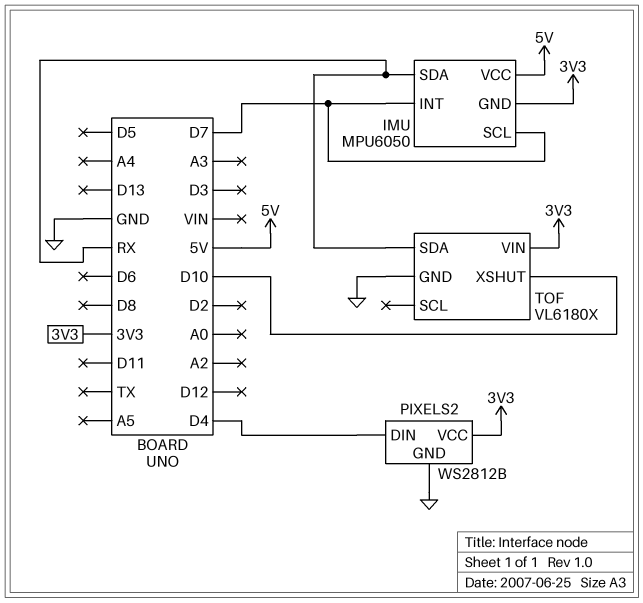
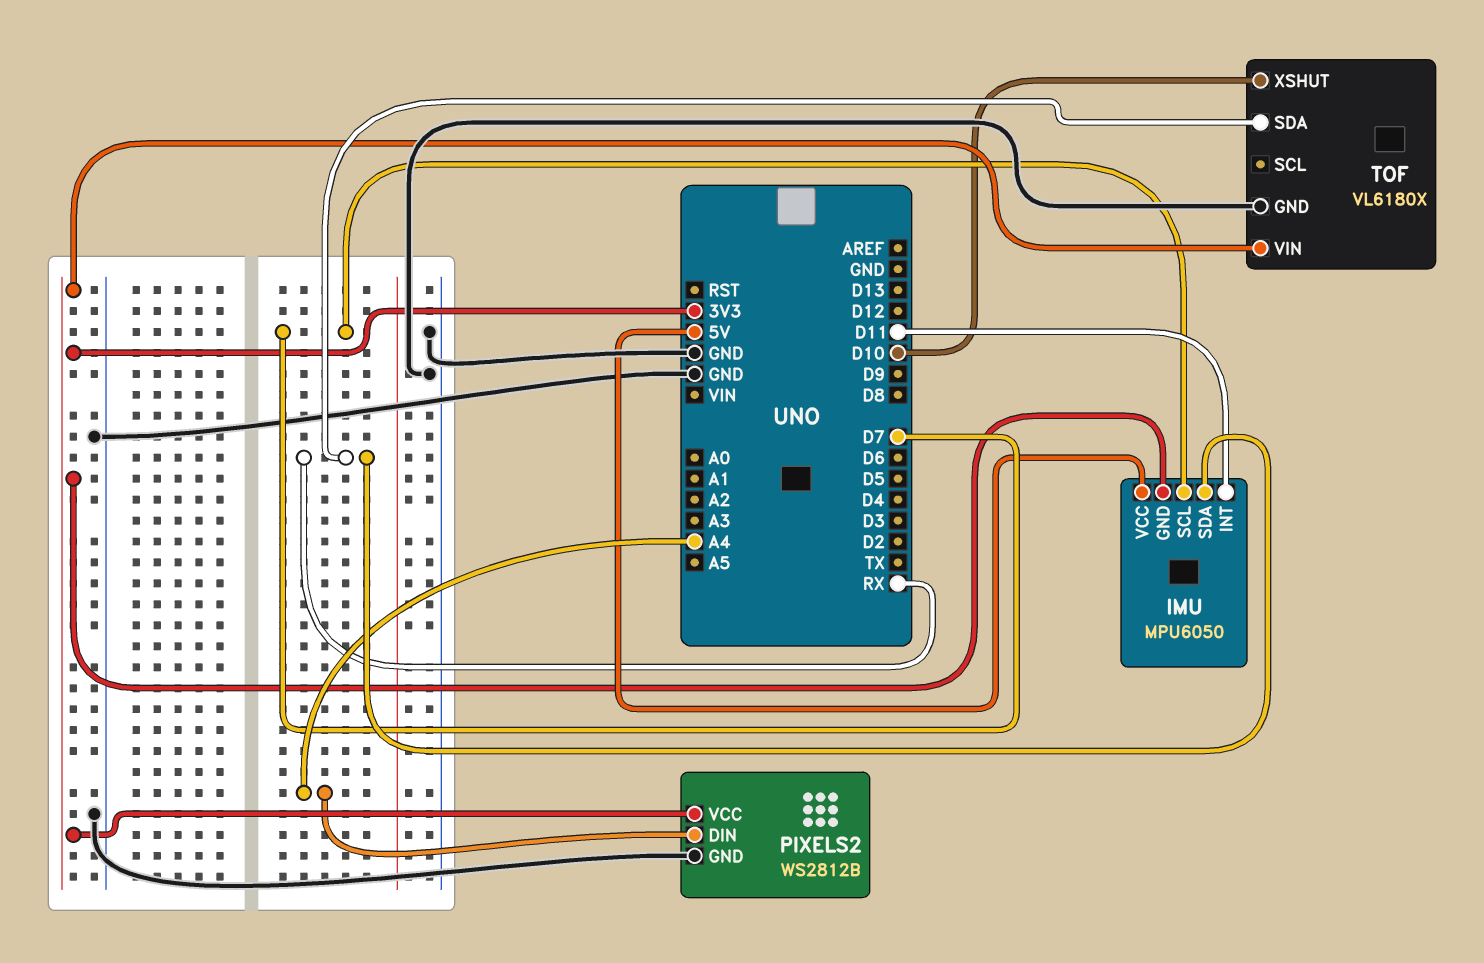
IMU pin INT: D7 -> D11
PIXELS2 pin DIN: D4 -> A4

